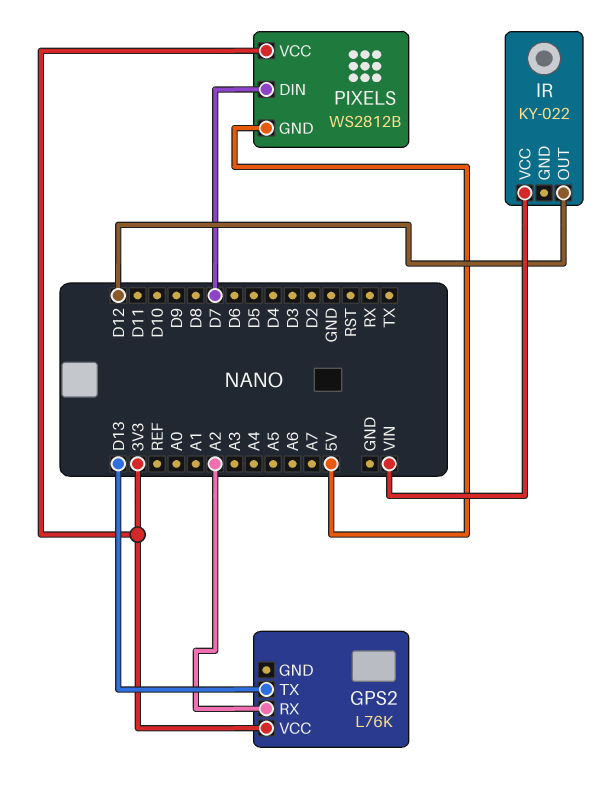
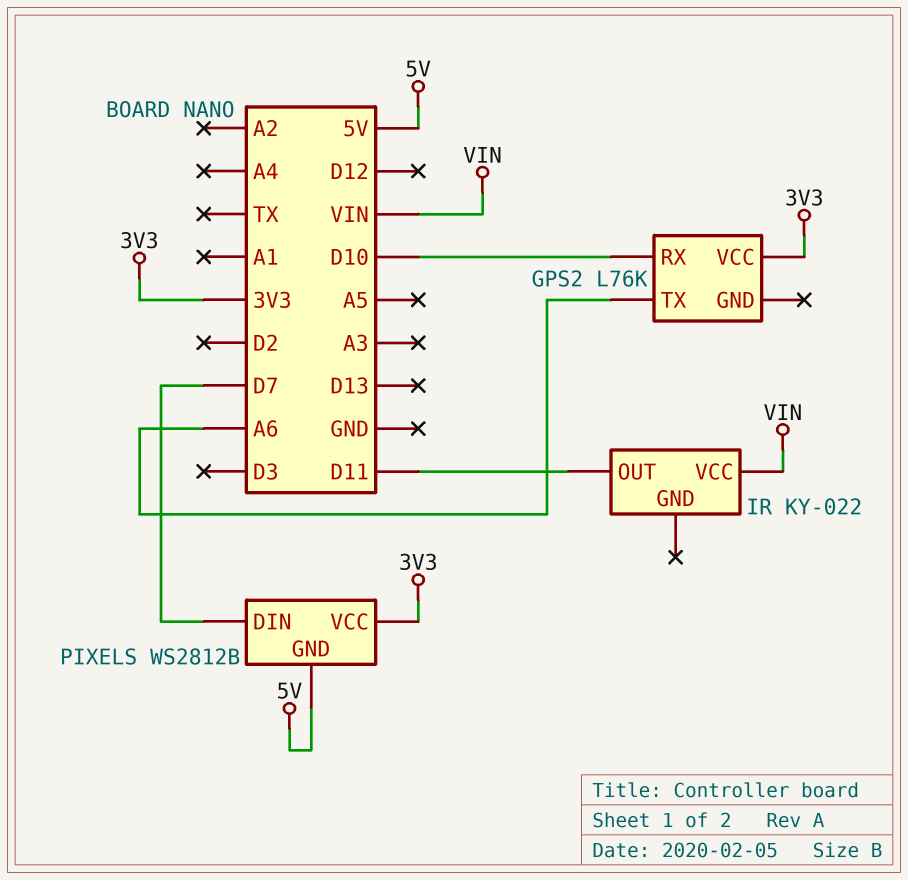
GPS2 pin RX: A2 -> D10
GPS2 pin TX: D13 -> A6
IR pin OUT: D12 -> D11

